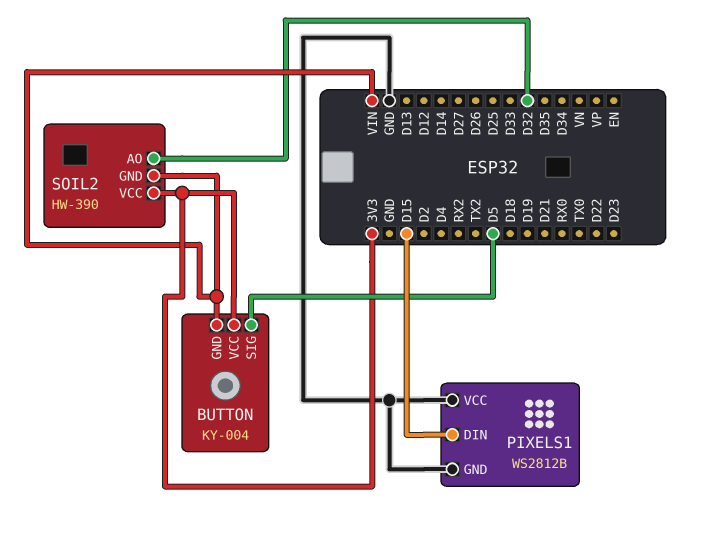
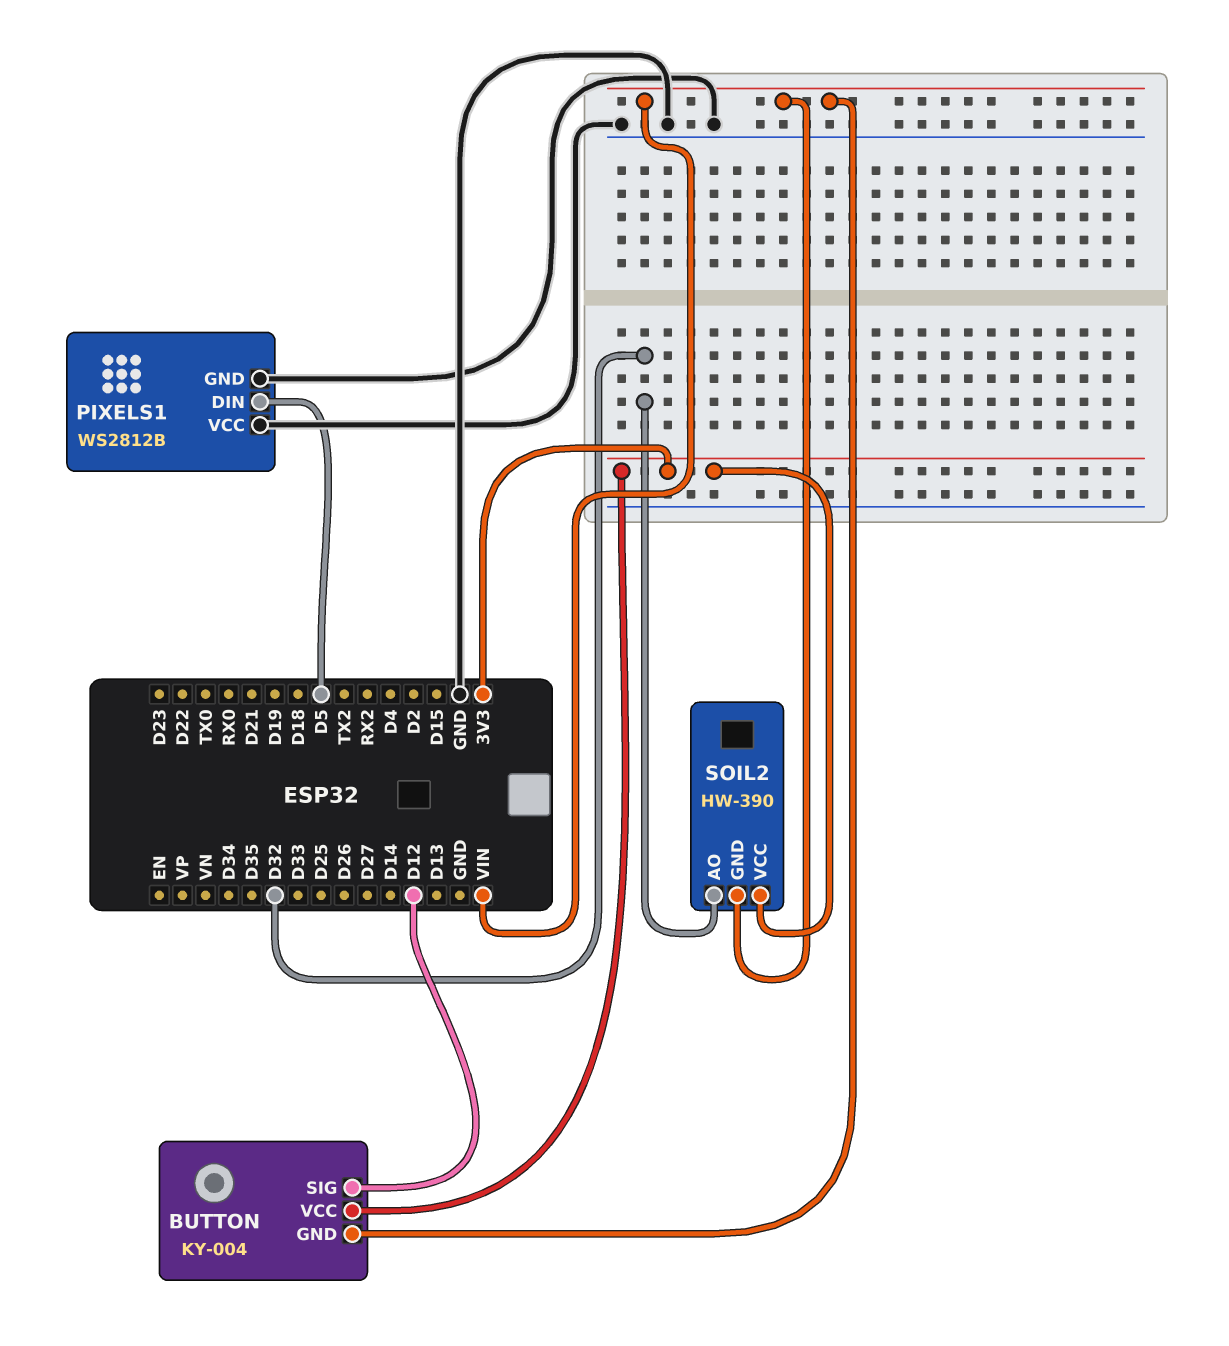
BUTTON pin SIG: D5 -> D12
PIXELS1 pin DIN: D15 -> D5

